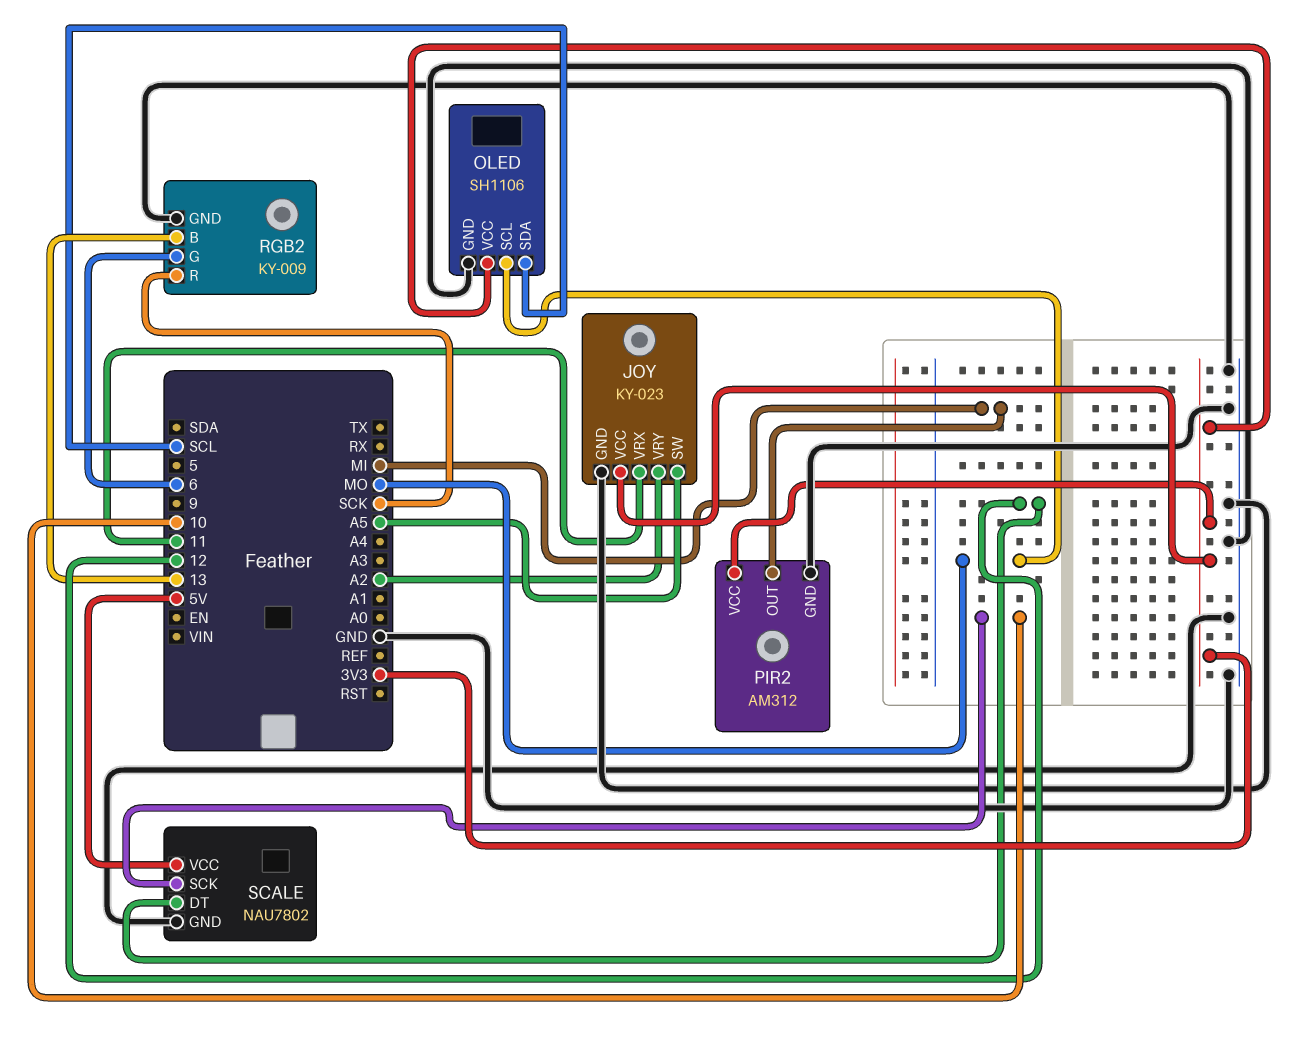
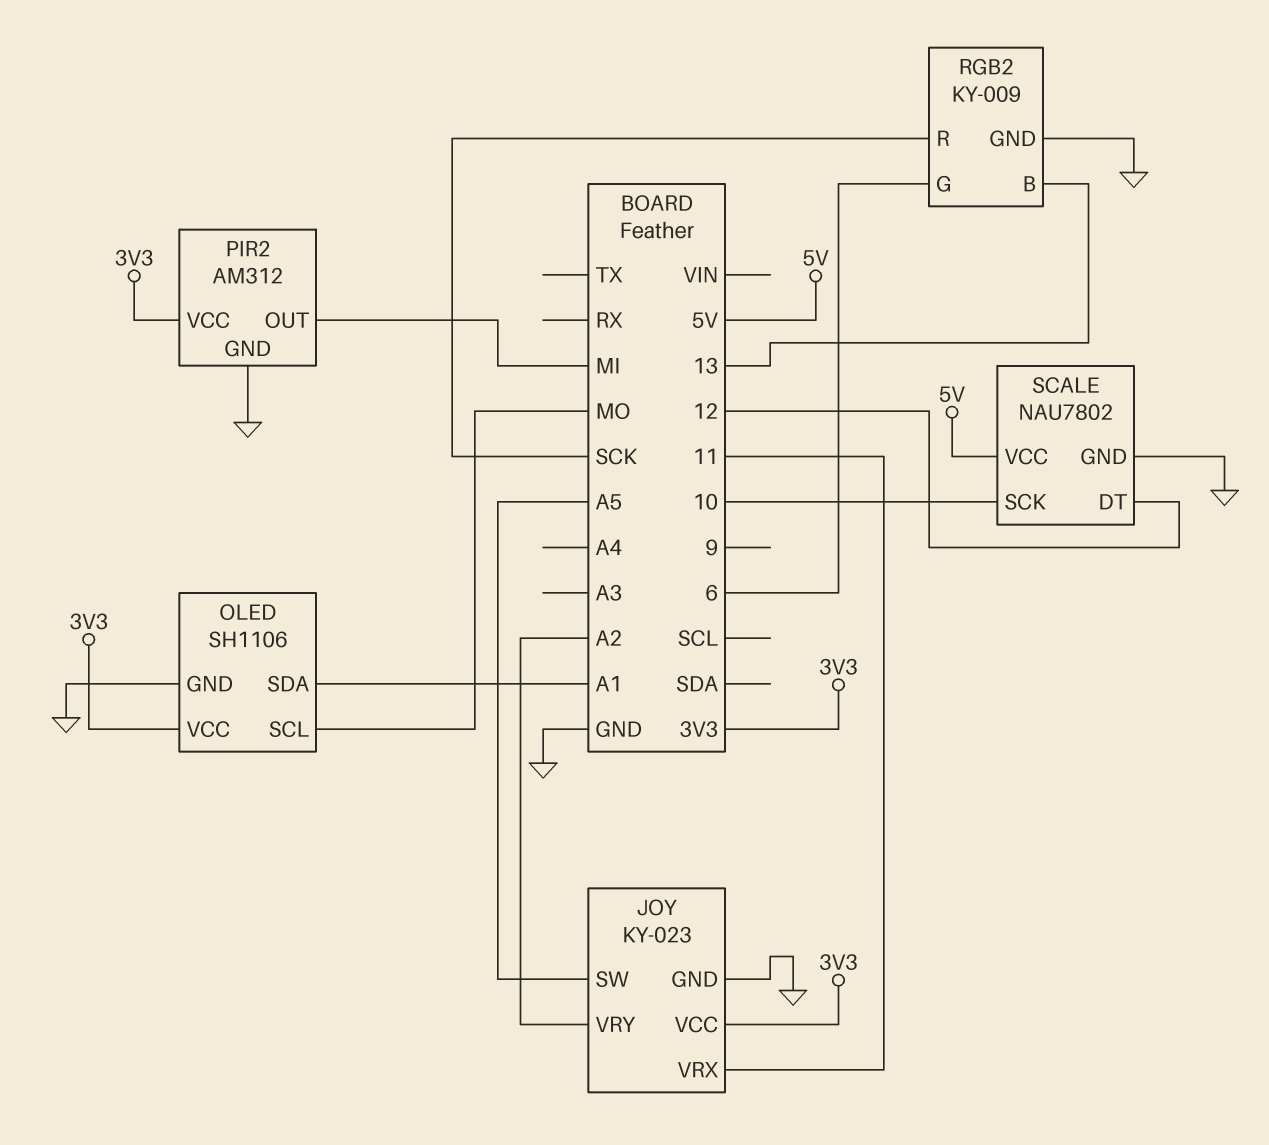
OLED pin SDA: SCL -> A1

